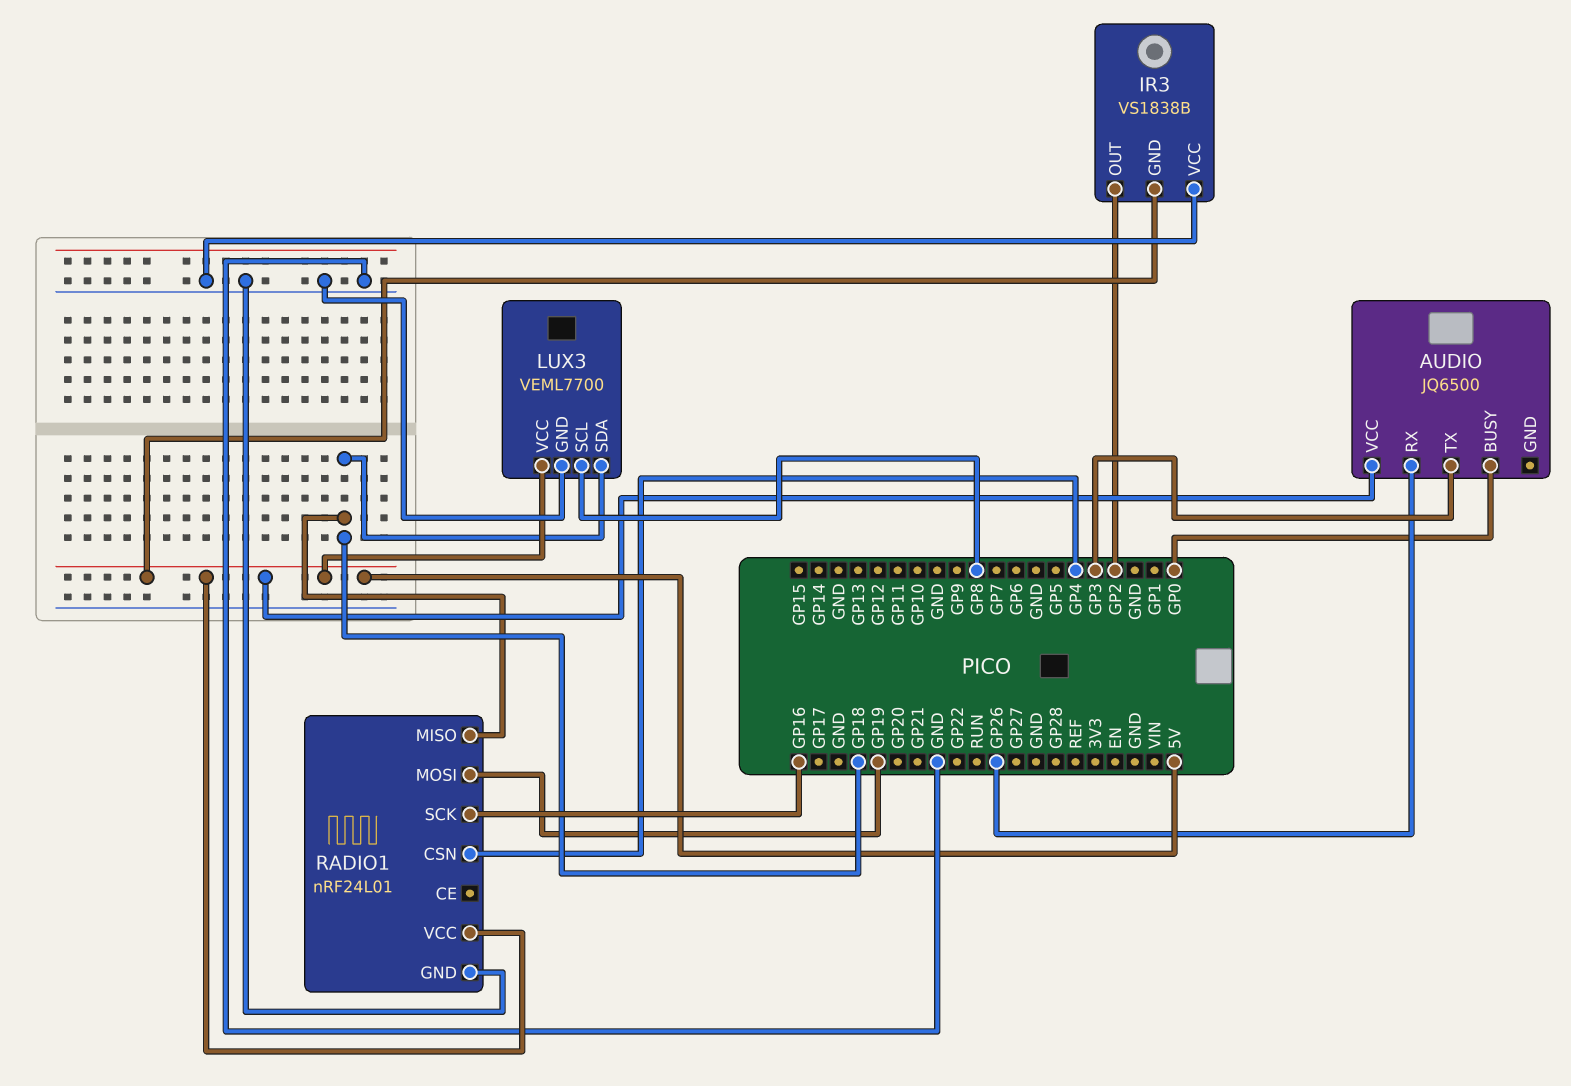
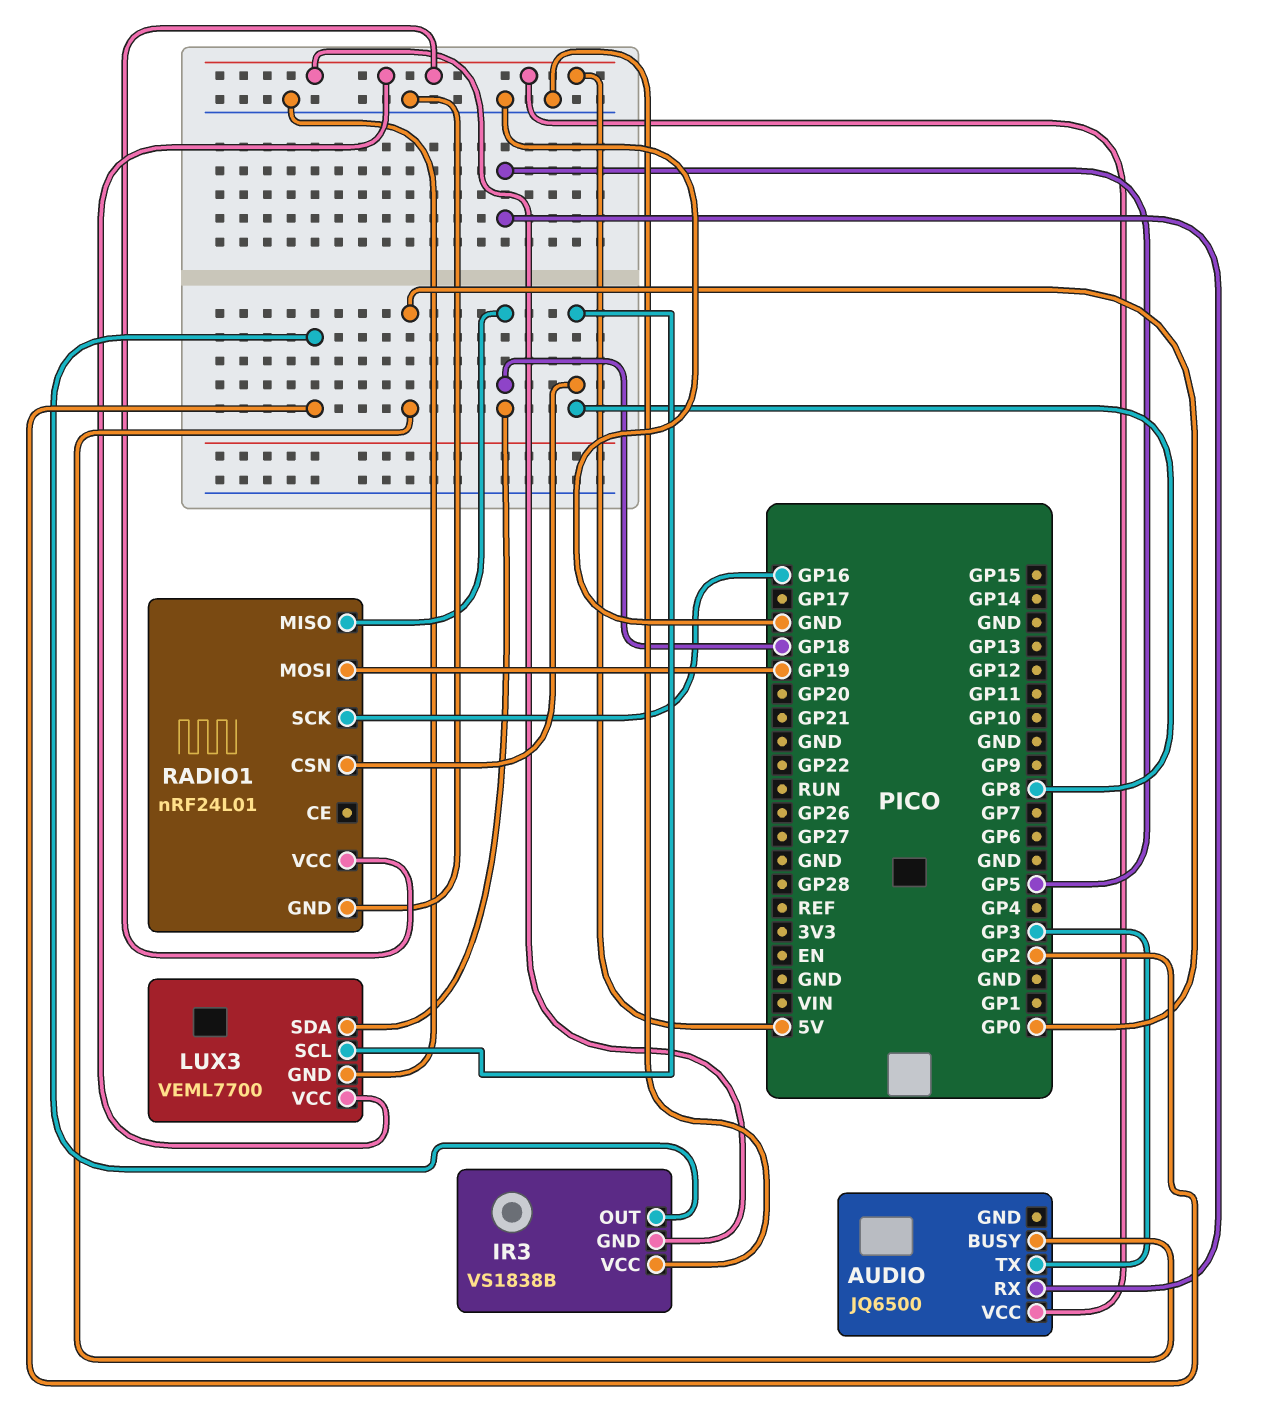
AUDIO pin RX: GP26 -> GP5
RADIO1 pin CSN: GP4 -> GP8

